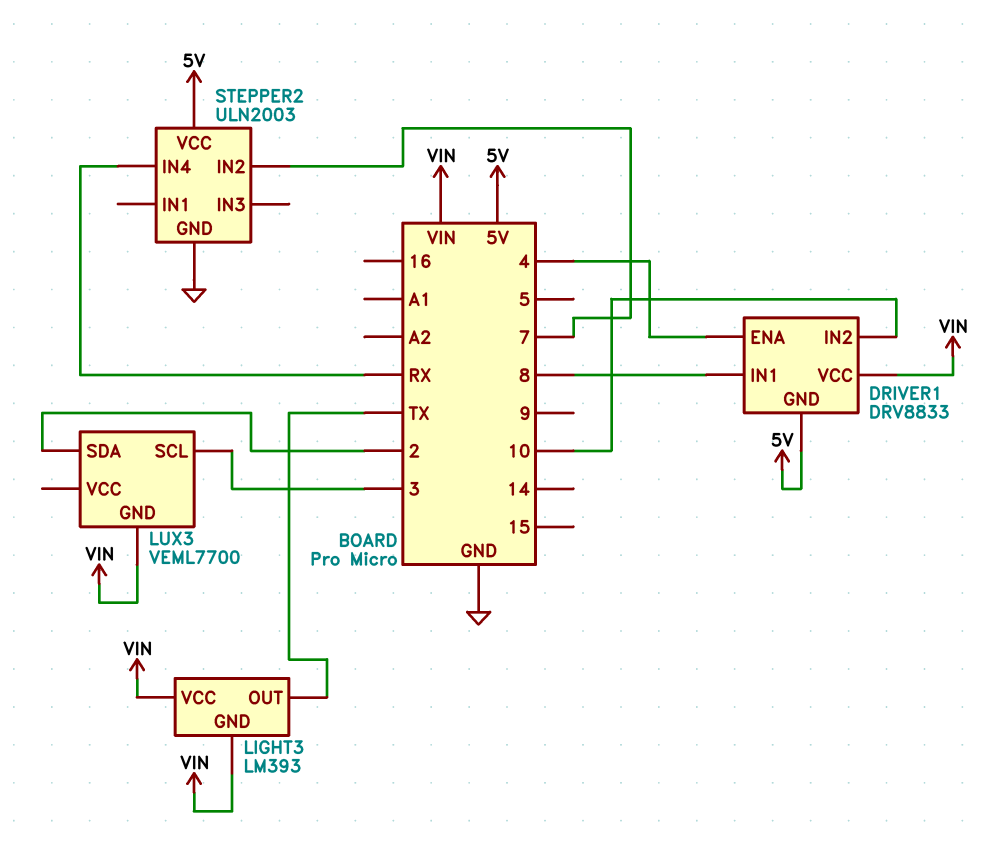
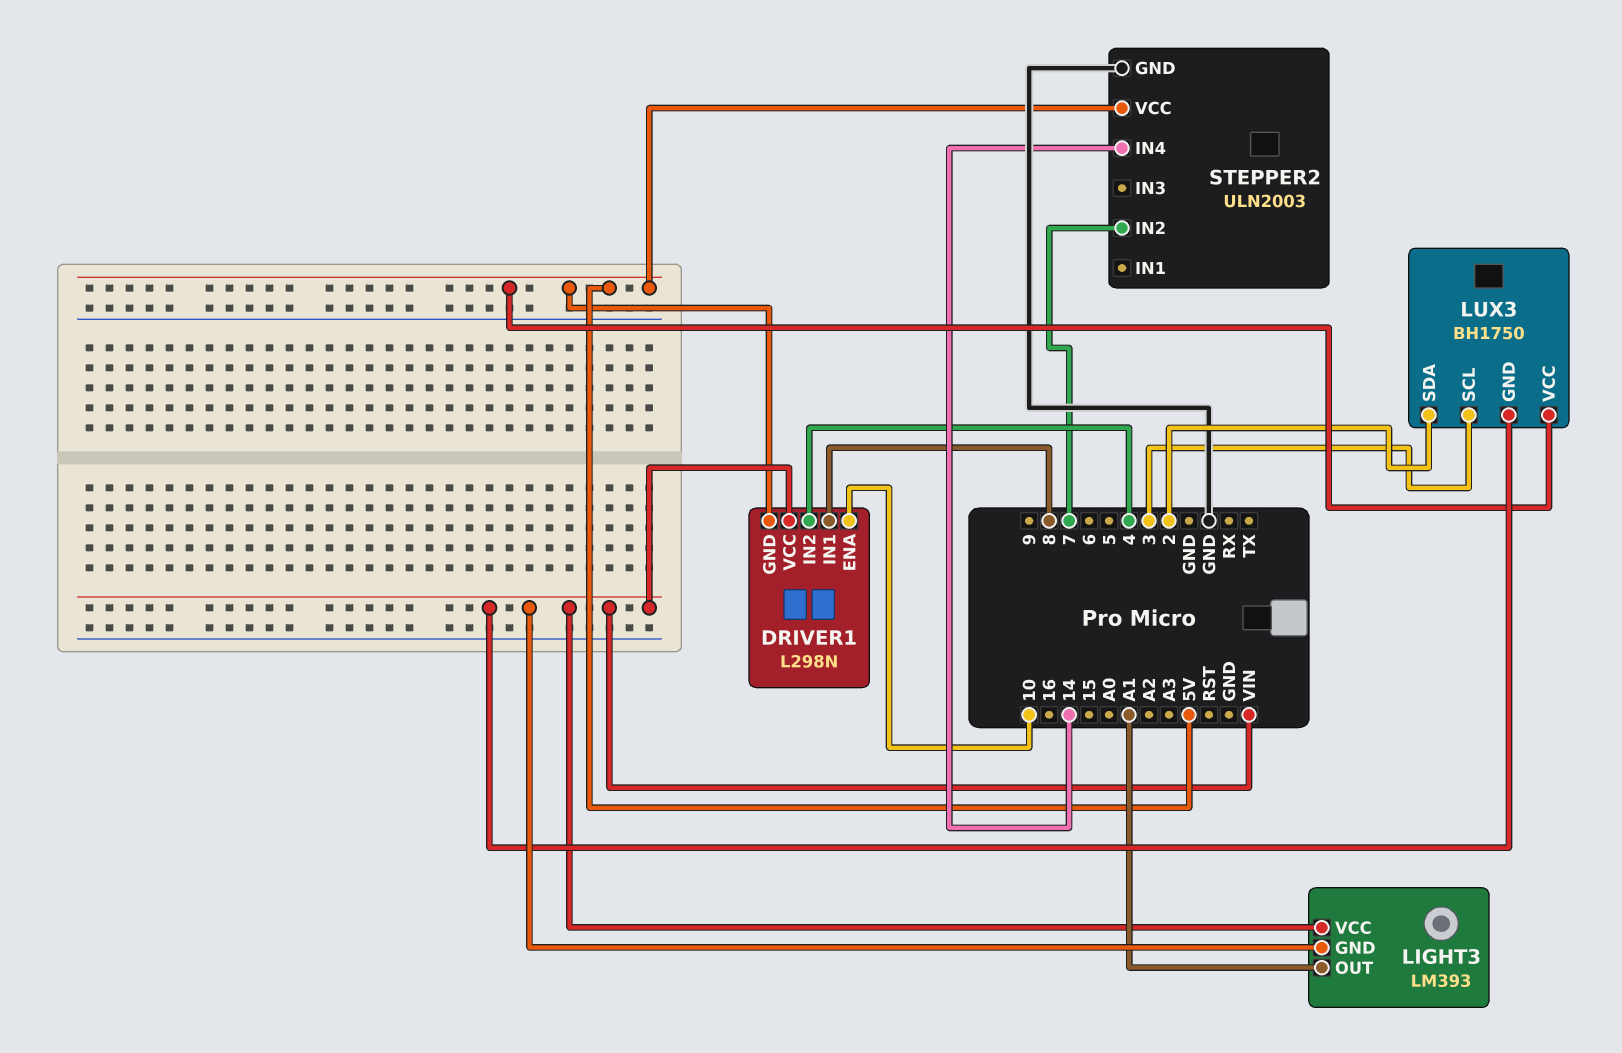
DRIVER1: DRV8833 -> L298N
DRIVER1 pin ENA: 4 -> 10
DRIVER1 pin IN2: 10 -> 4
LIGHT3 pin OUT: TX -> A1
LUX3: VEML7700 -> BH1750
LUX3 pin VCC: none -> 5V
STEPPER2 pin IN4: RX -> 14

